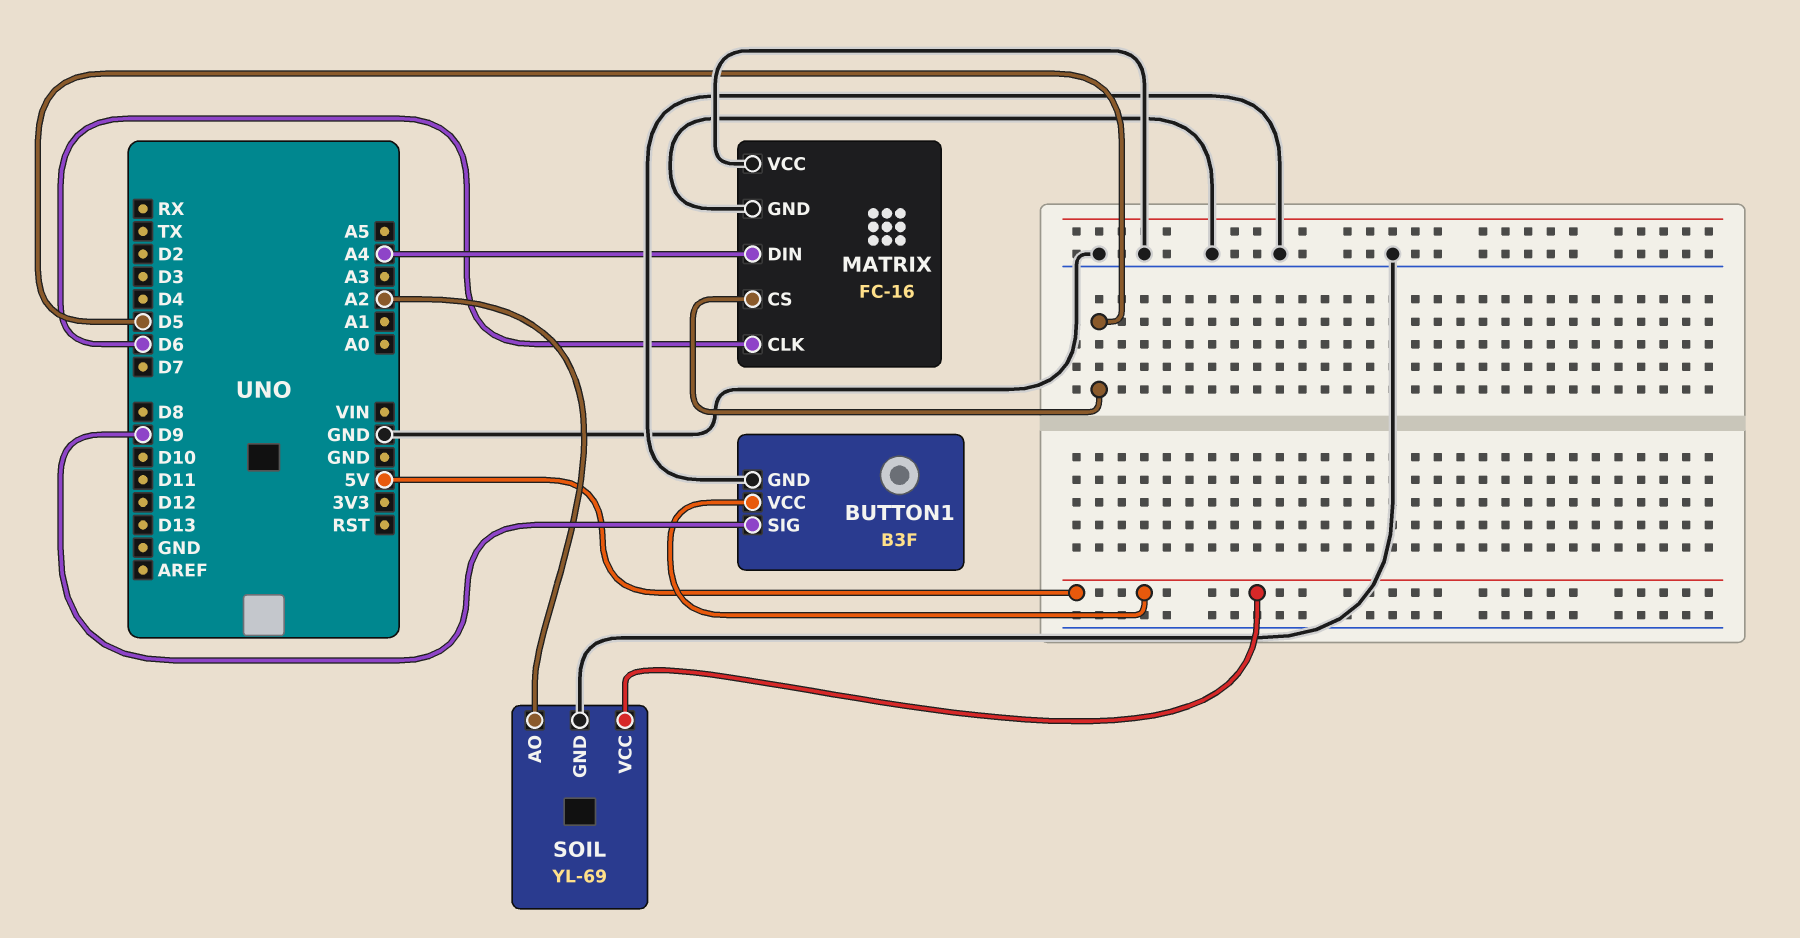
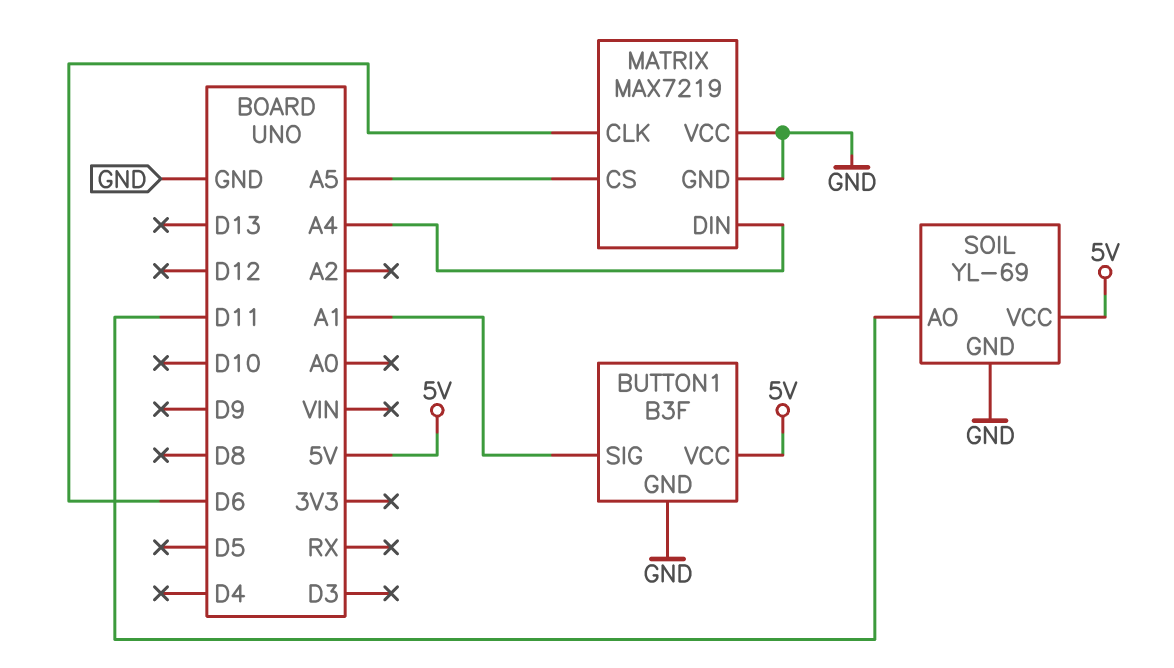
BUTTON1 pin SIG: D9 -> A1
MATRIX: FC-16 -> MAX7219
MATRIX pin CS: D5 -> A5
SOIL pin AO: A2 -> D11

